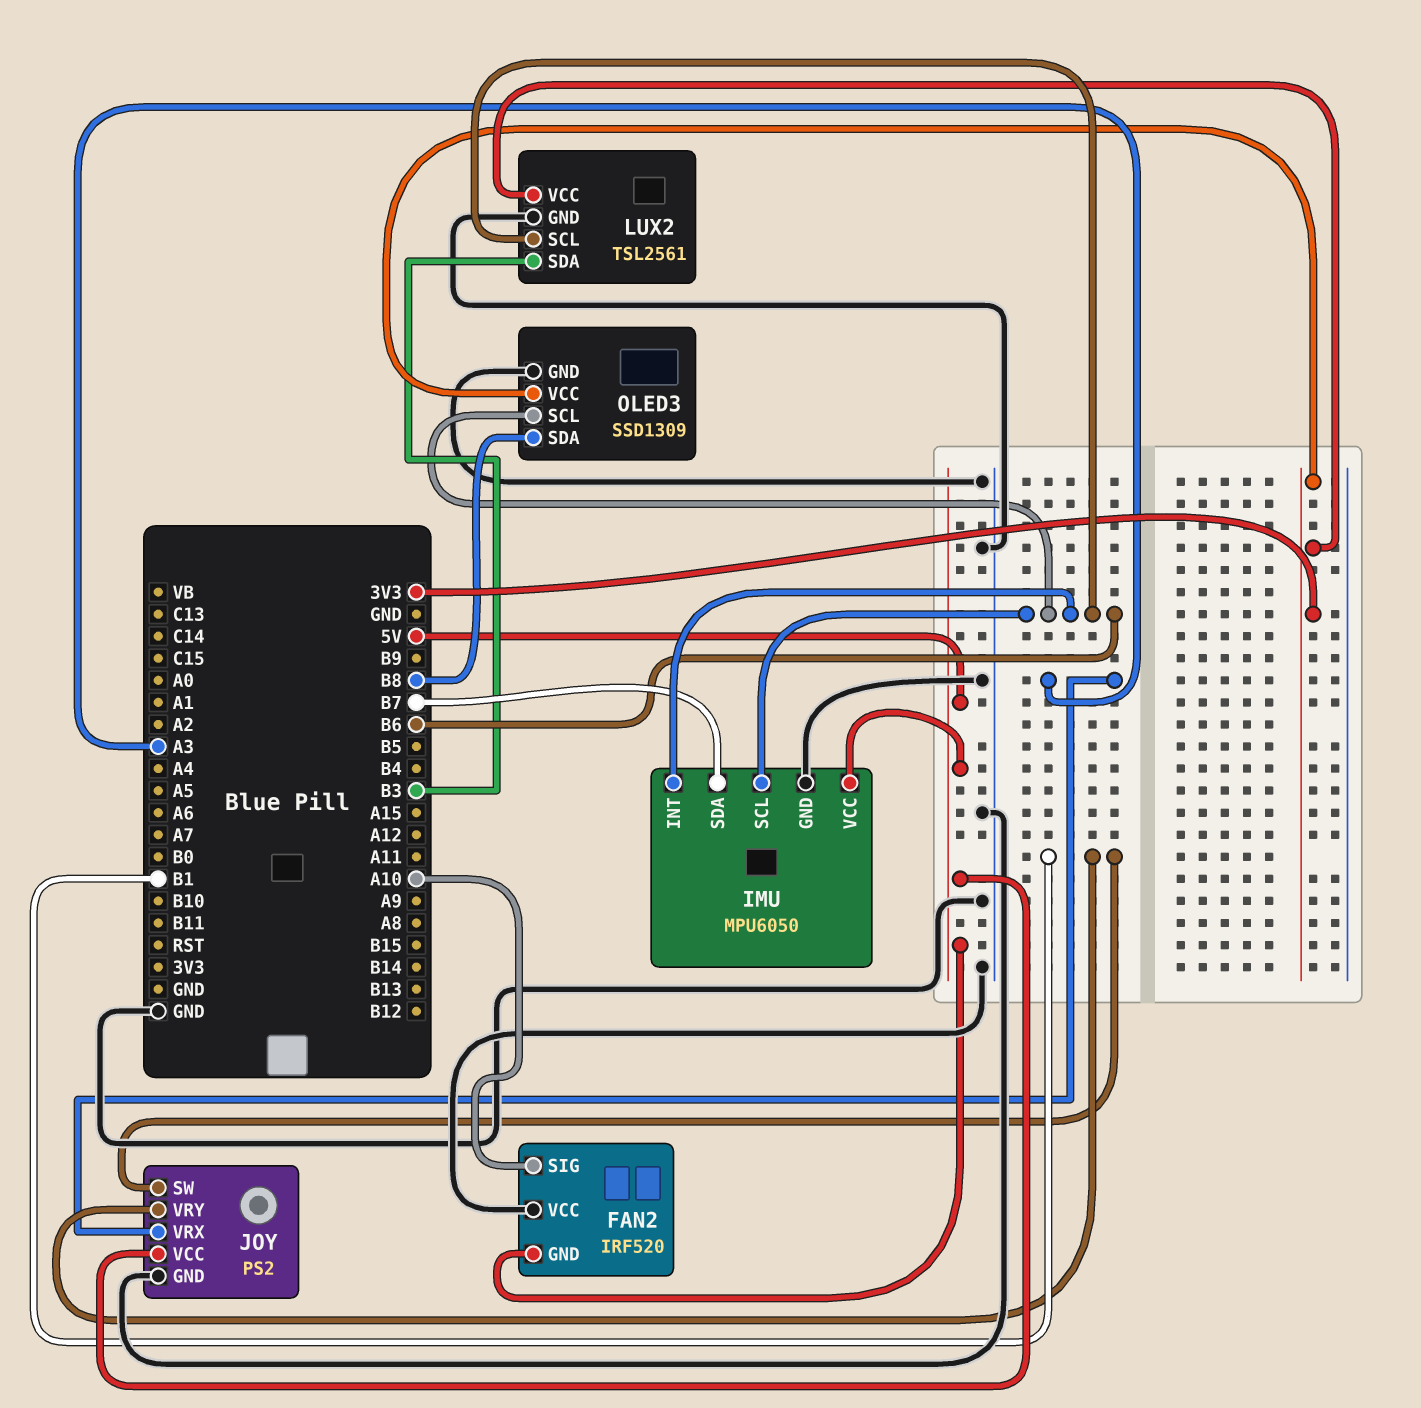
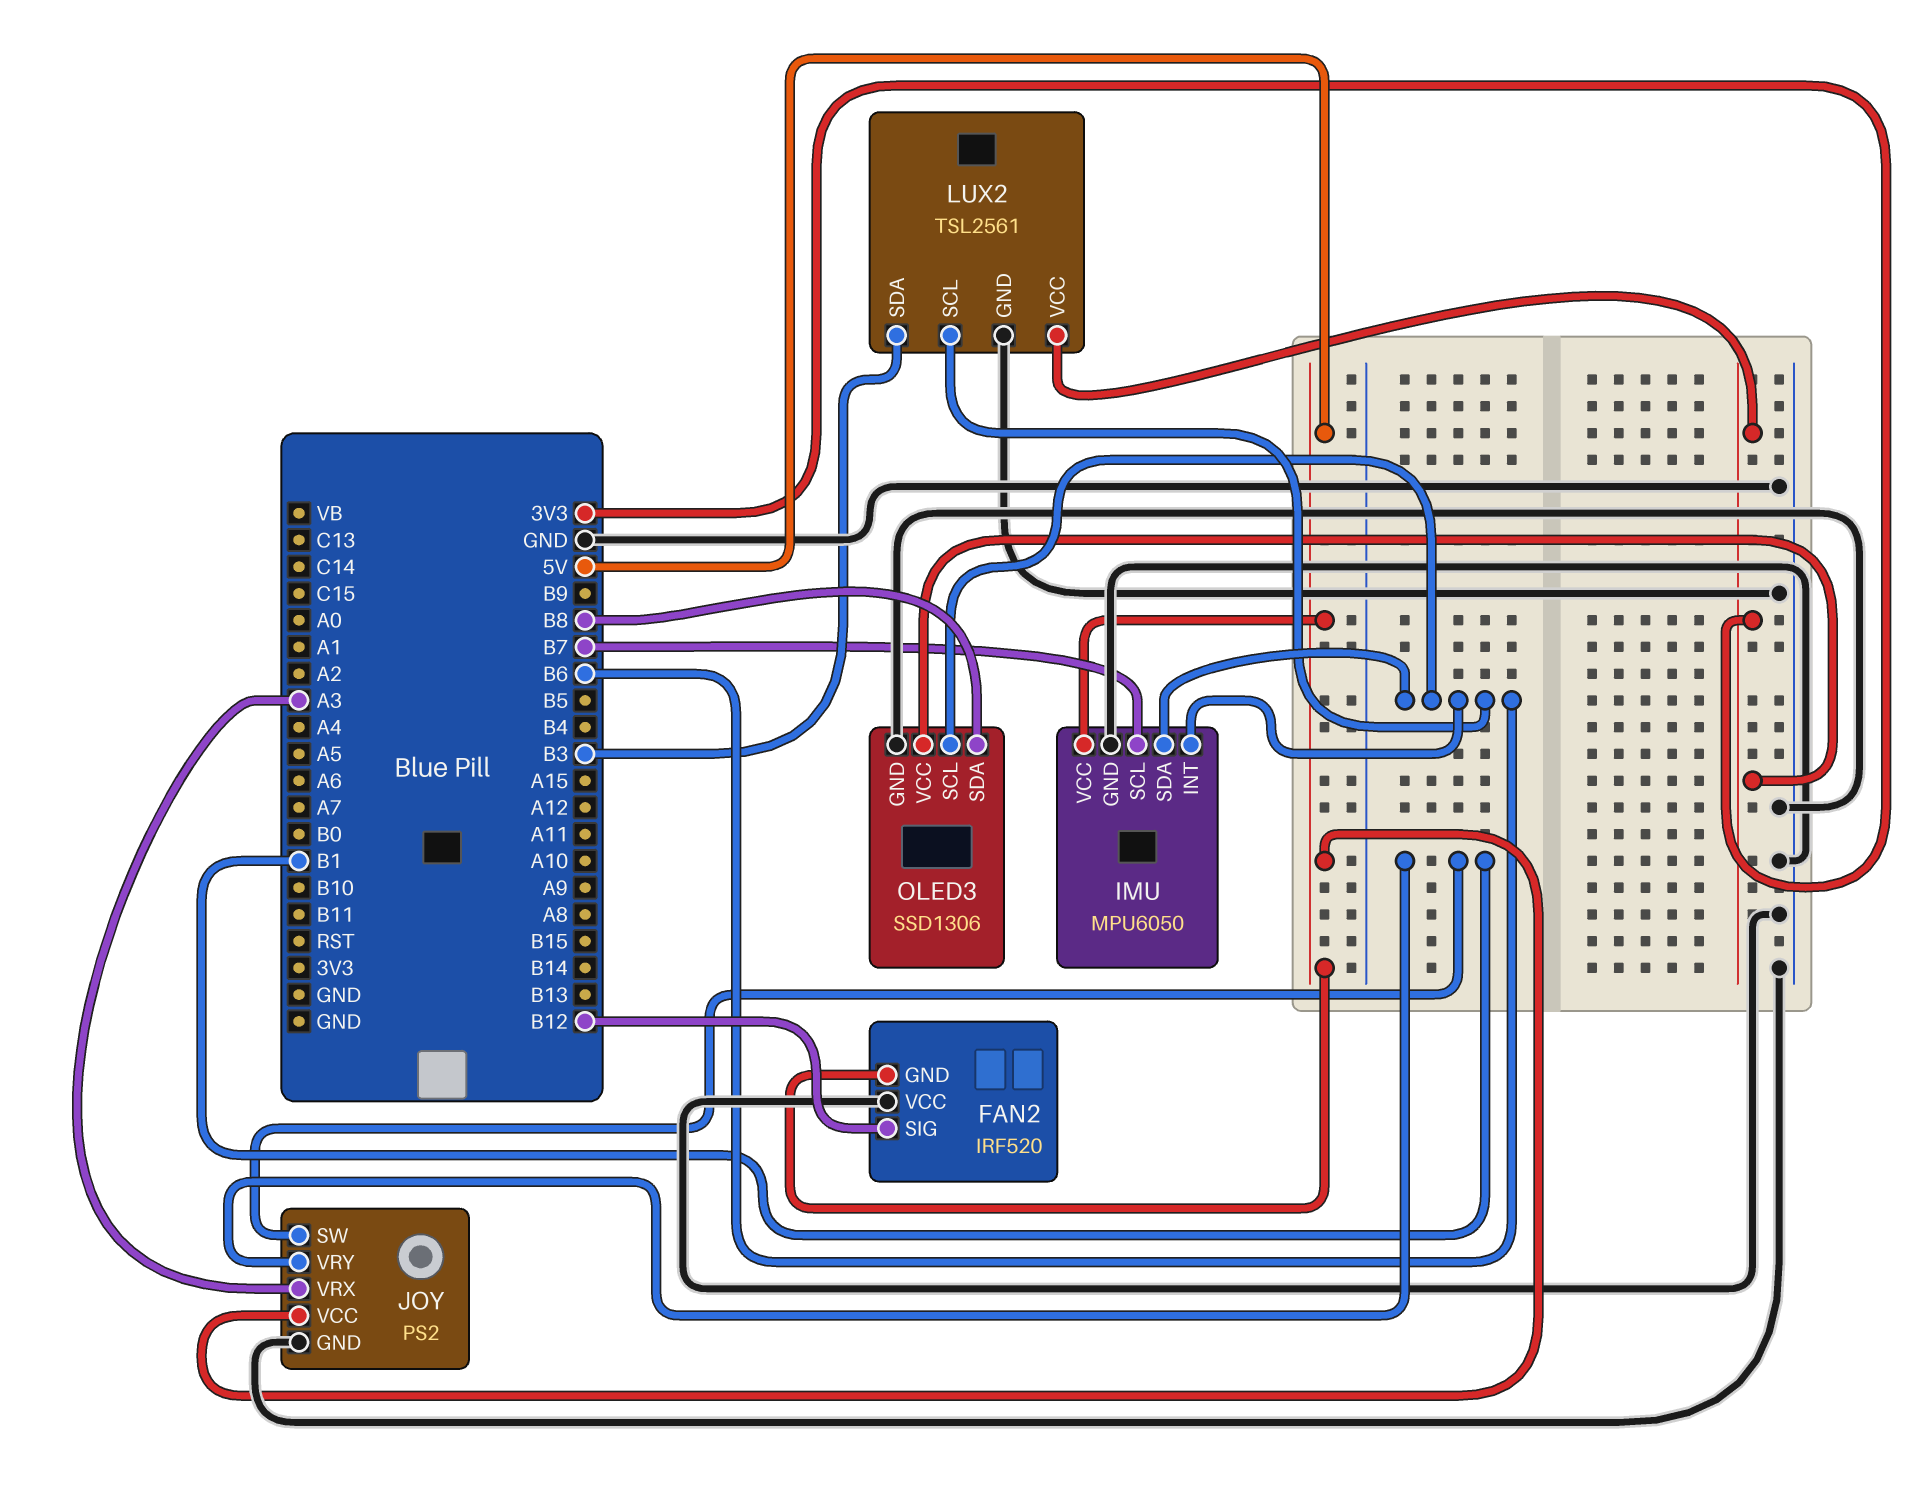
FAN2 pin SIG: A10 -> B12
IMU pin SCL: B6 -> B7
IMU pin SDA: B7 -> B6
OLED3: SSD1309 -> SSD1306

